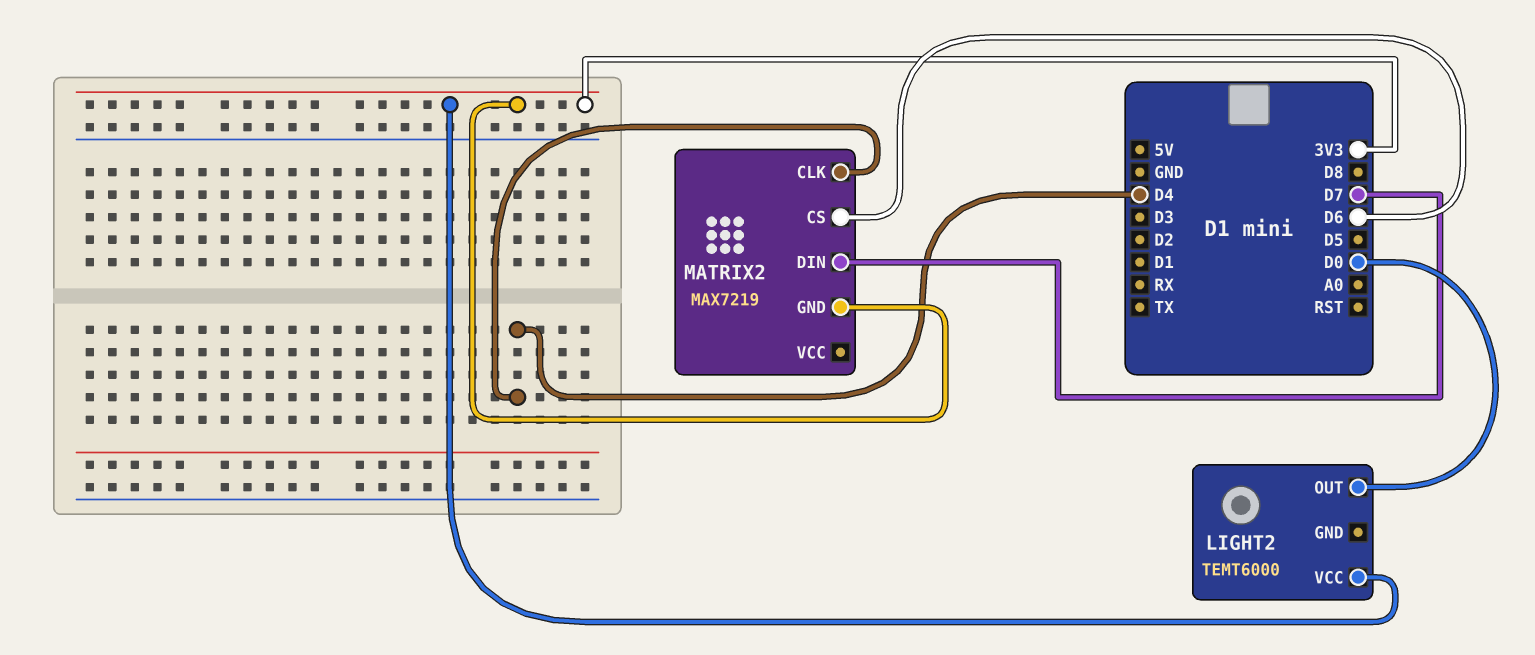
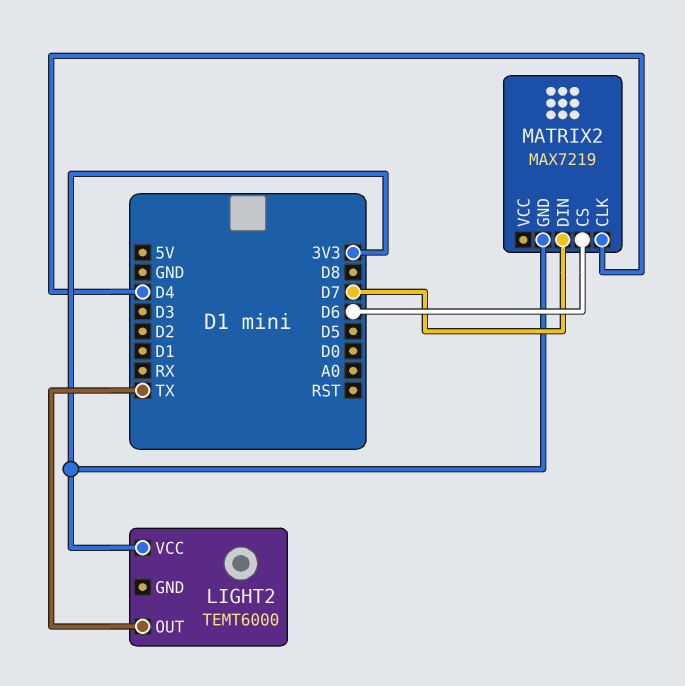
LIGHT2 pin OUT: D0 -> TX

